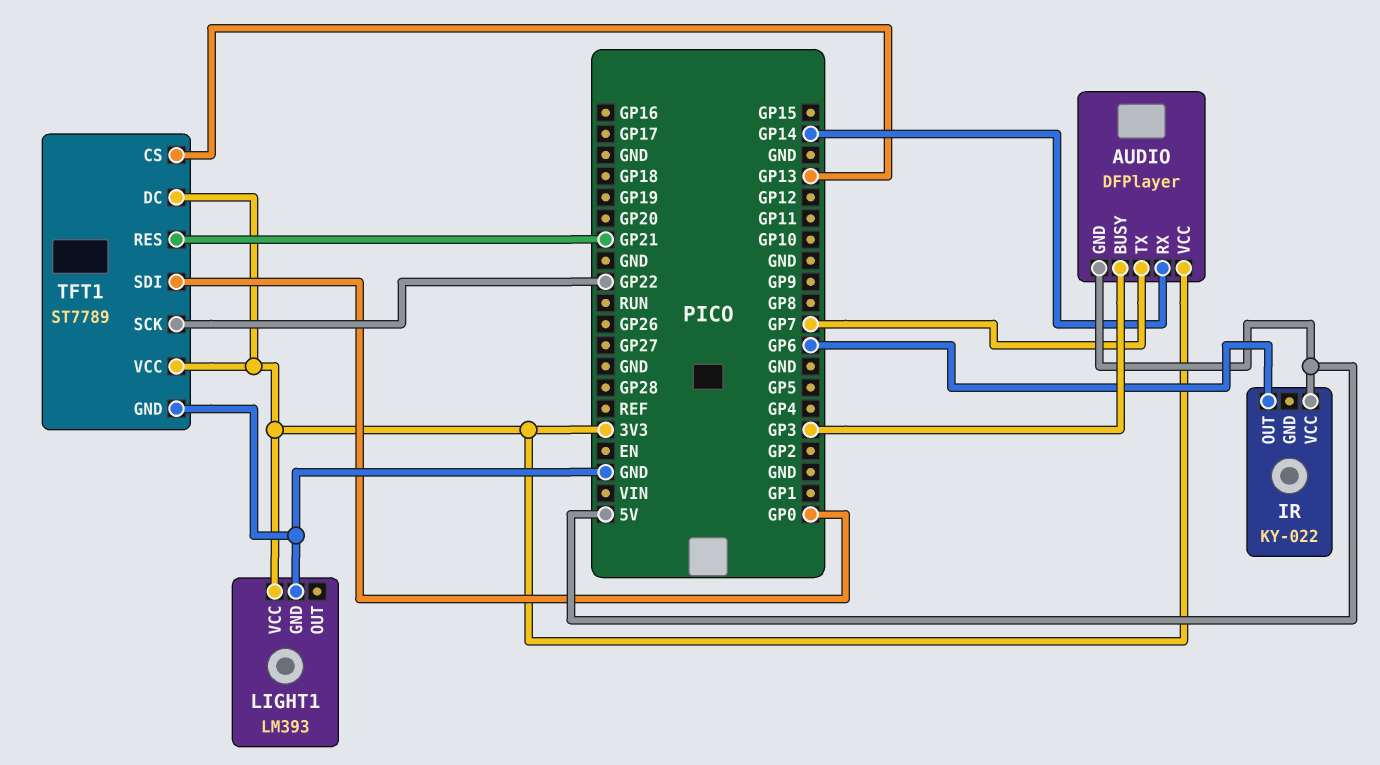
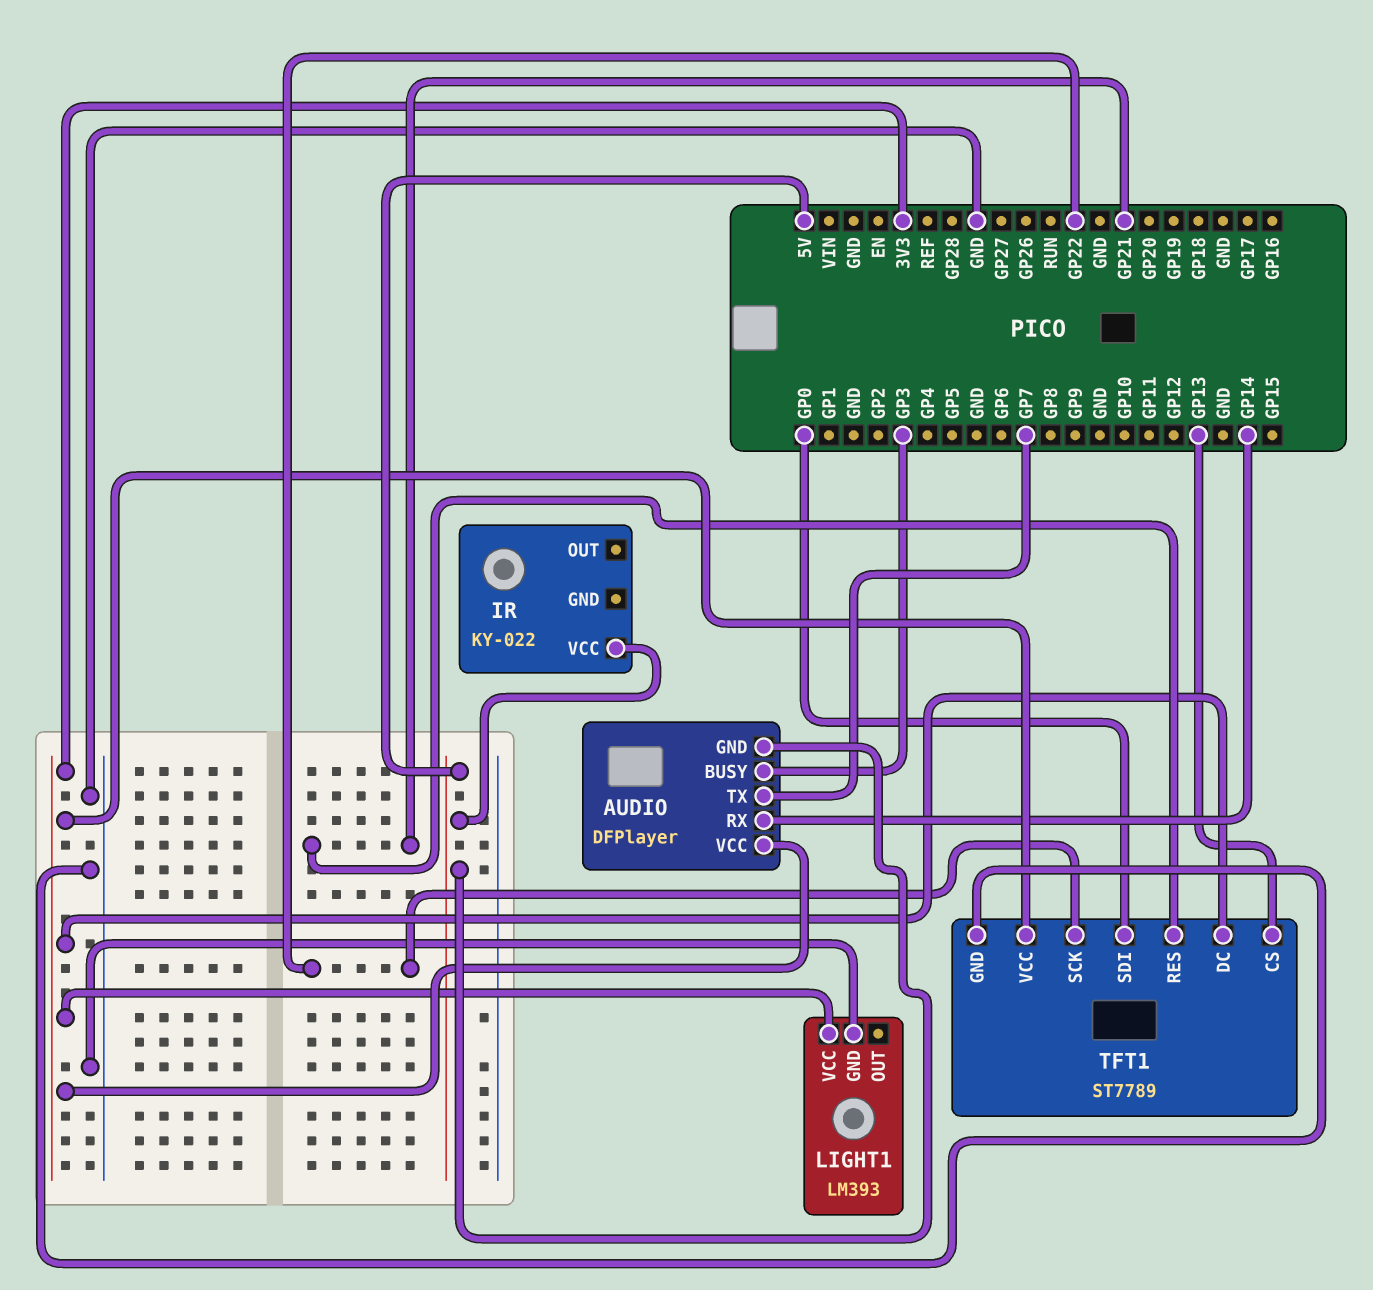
IR pin OUT: GP6 -> none

